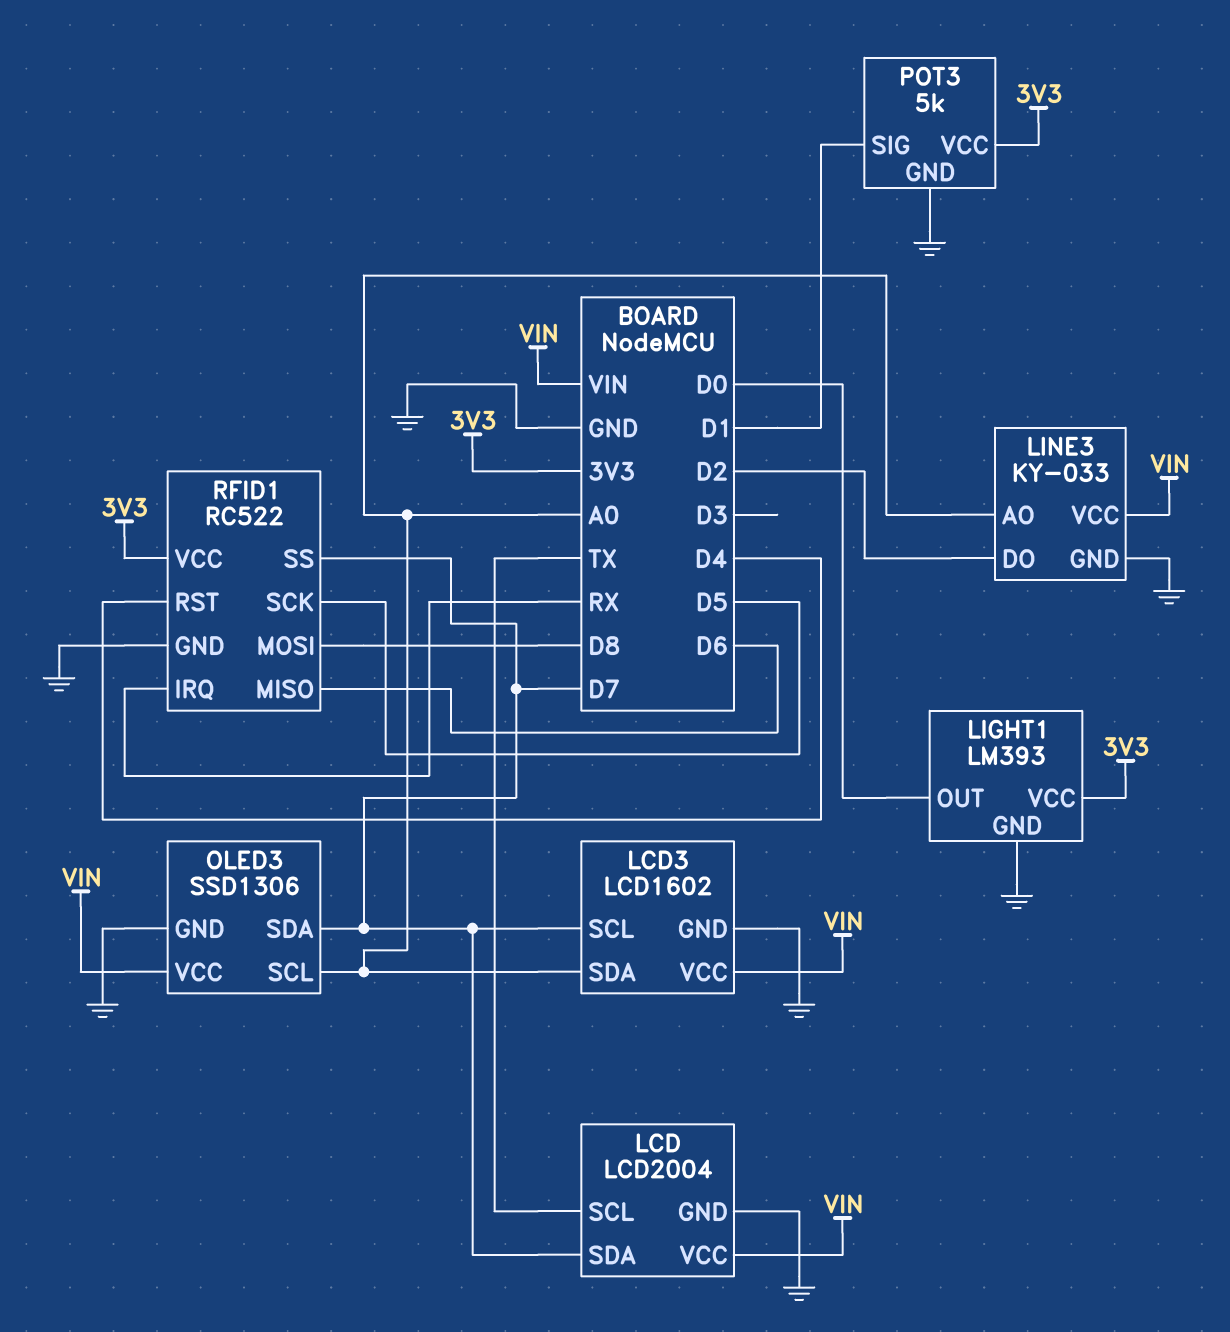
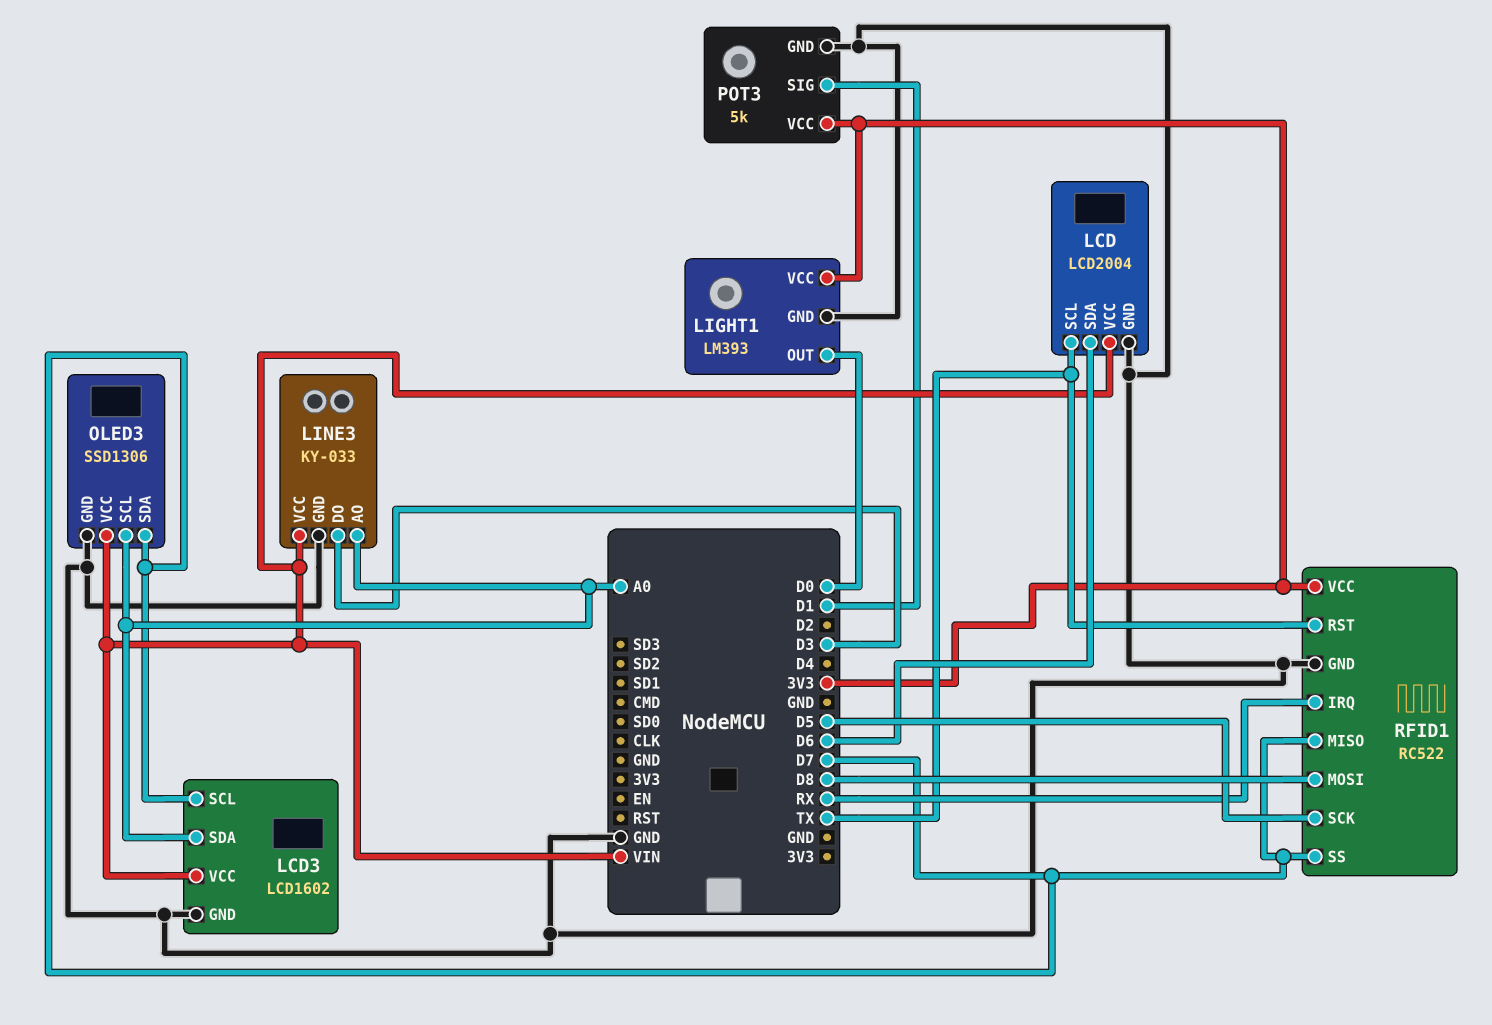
LCD pin SDA: D7 -> D6
LINE3 pin DO: D2 -> D3
RFID1 pin MISO: D6 -> D7
RFID1 pin RST: D4 -> TX

